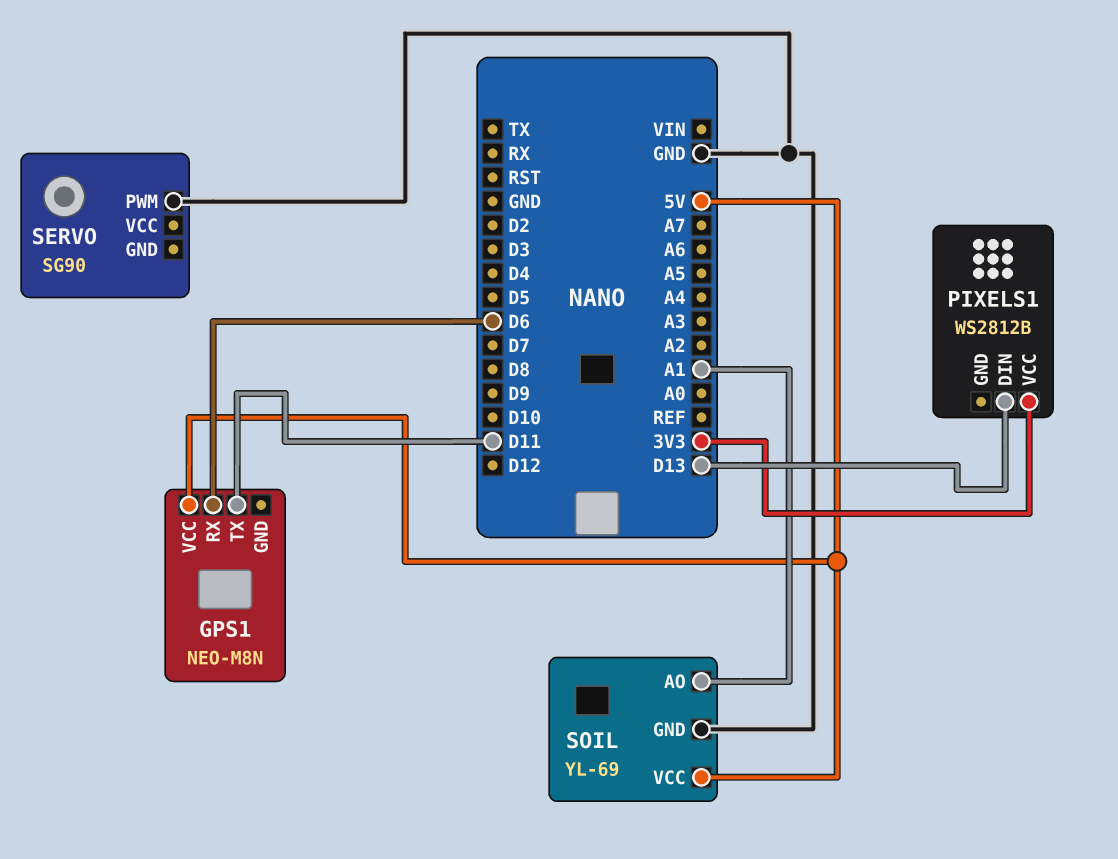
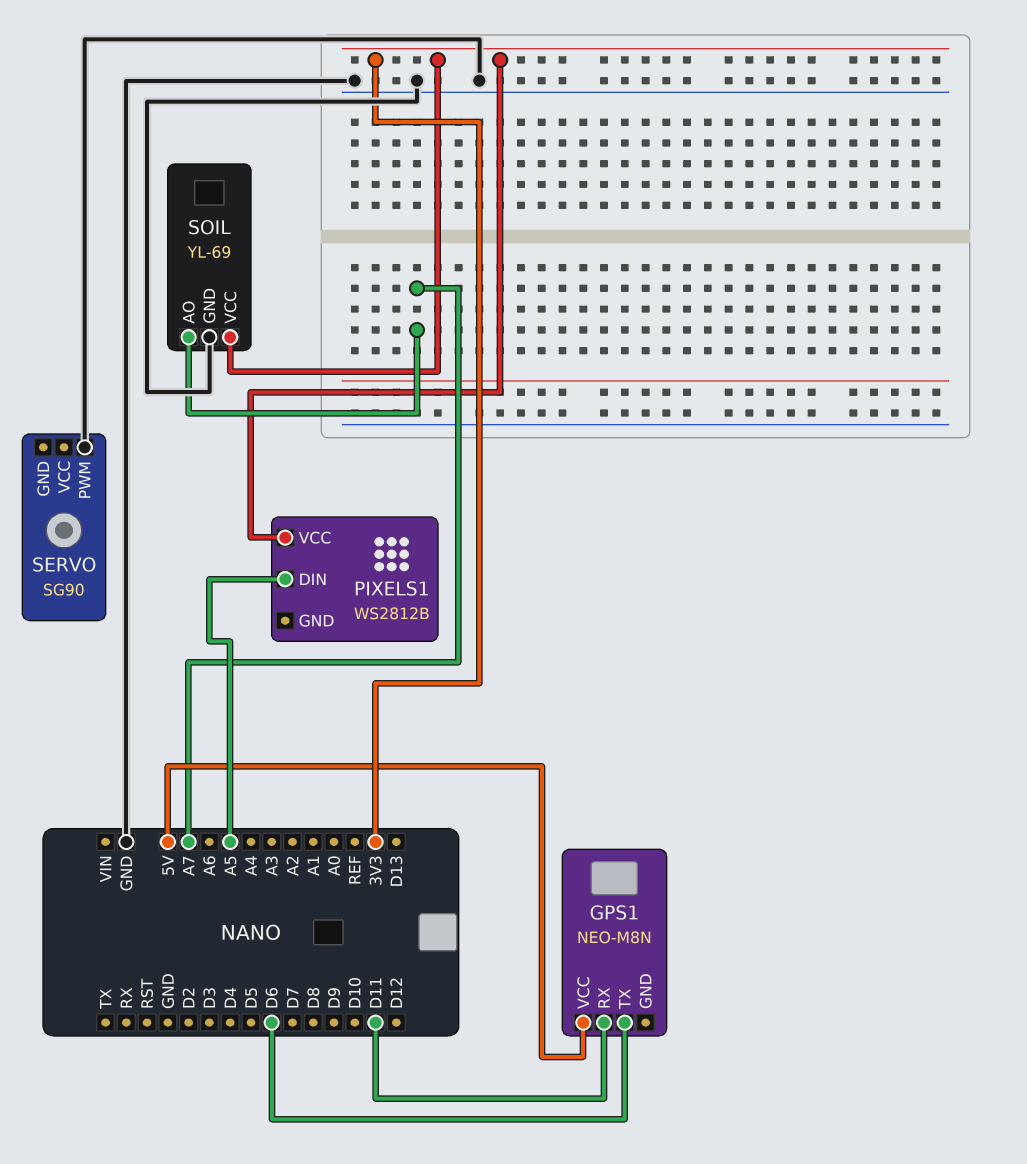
GPS1 pin RX: D6 -> D11
GPS1 pin TX: D11 -> D6
PIXELS1 pin DIN: D13 -> A5
SOIL pin AO: A1 -> A7
SOIL pin VCC: 5V -> 3V3

